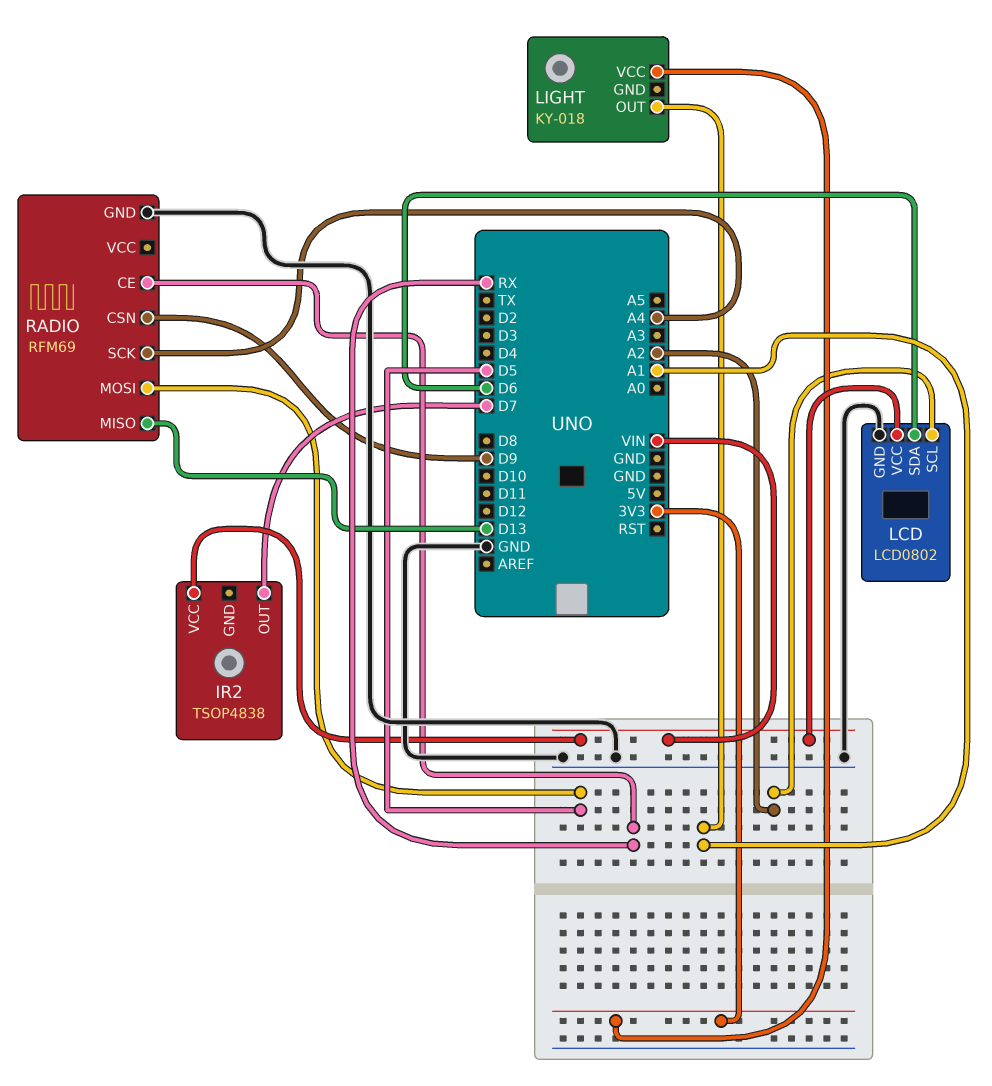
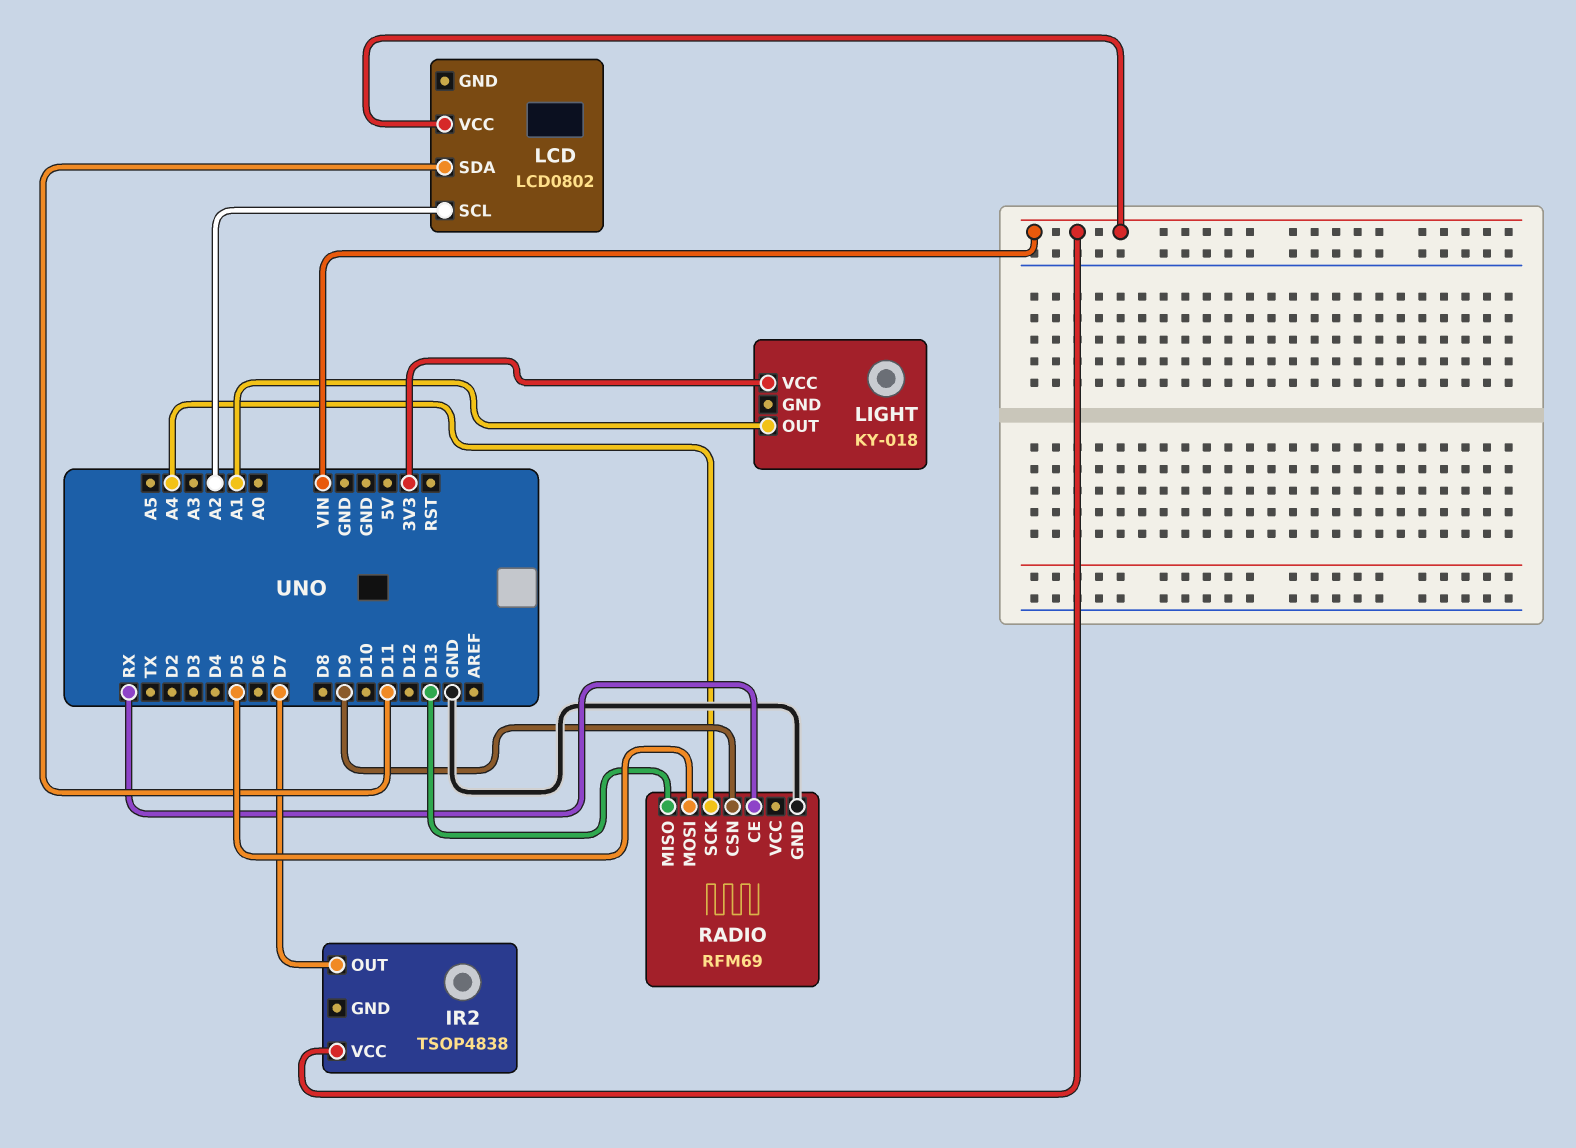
LCD pin GND: GND -> none
LCD pin SDA: D6 -> D11

